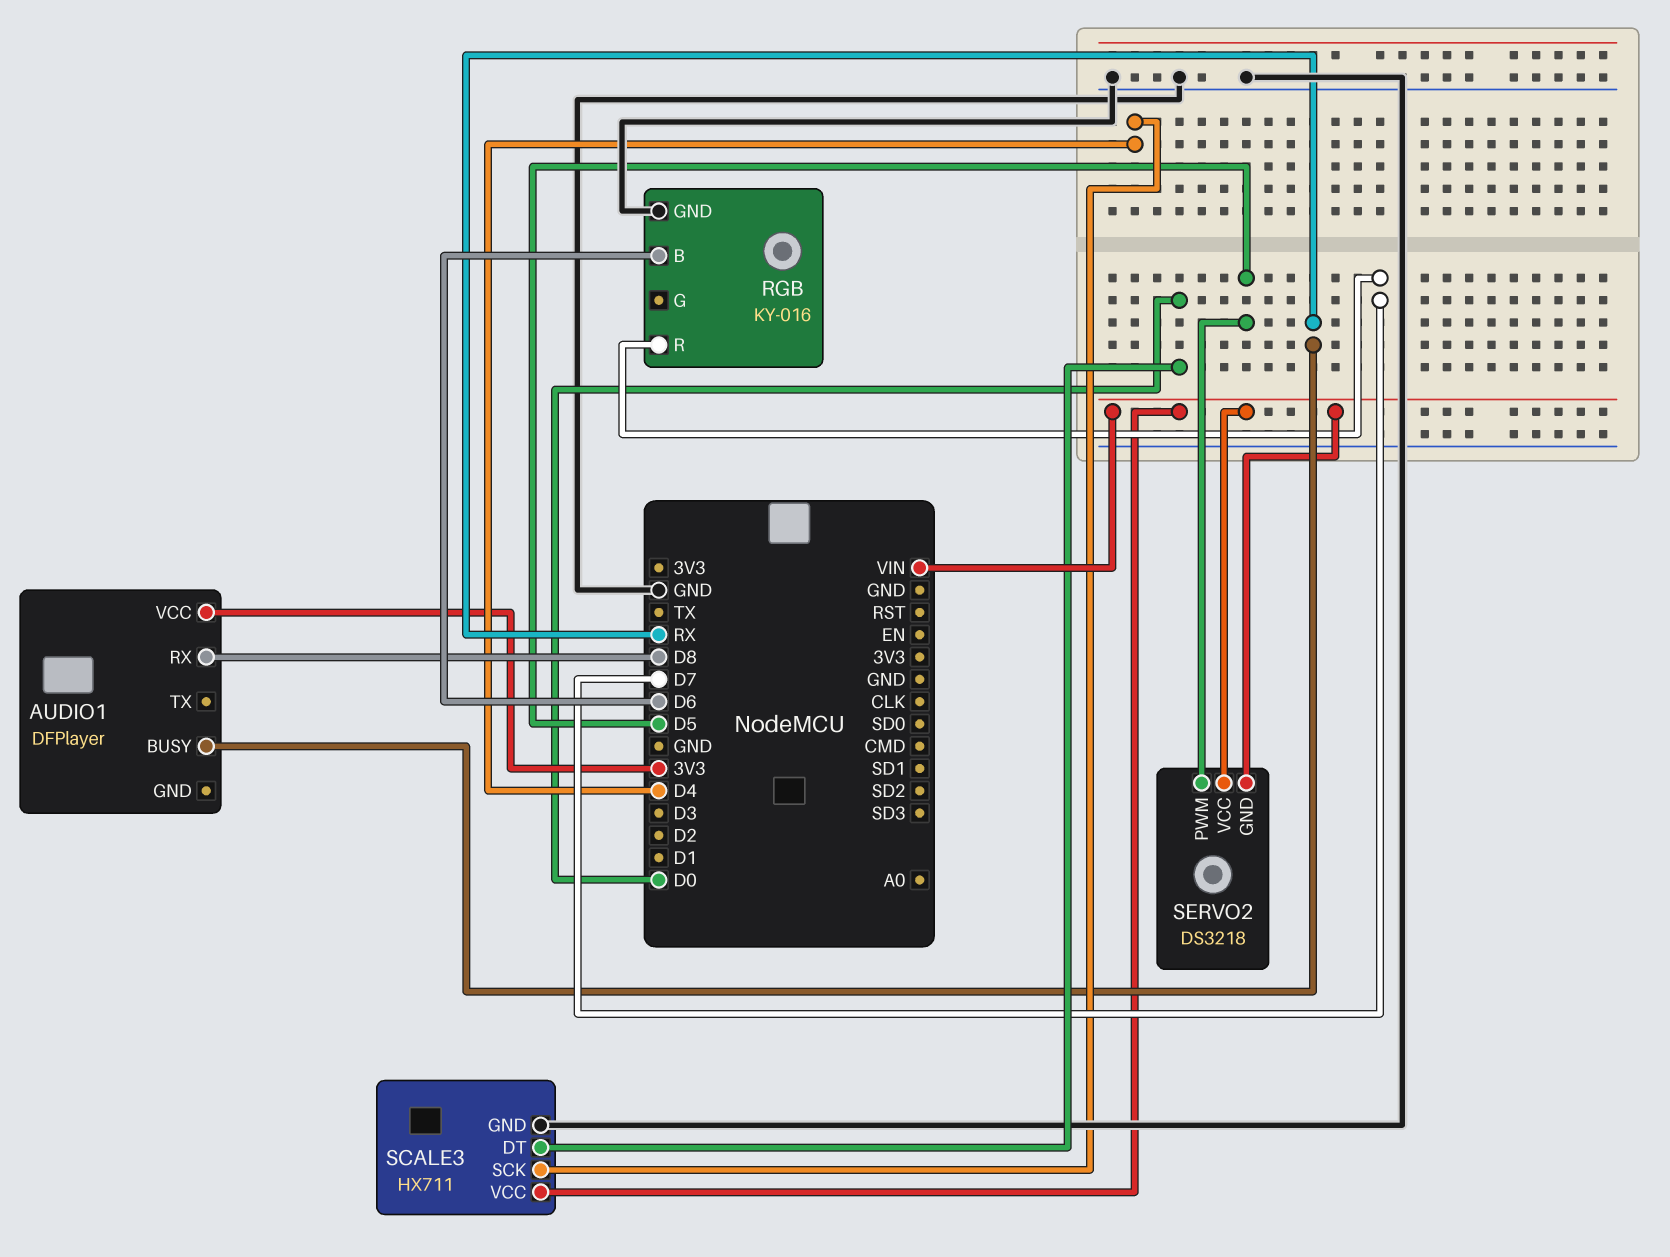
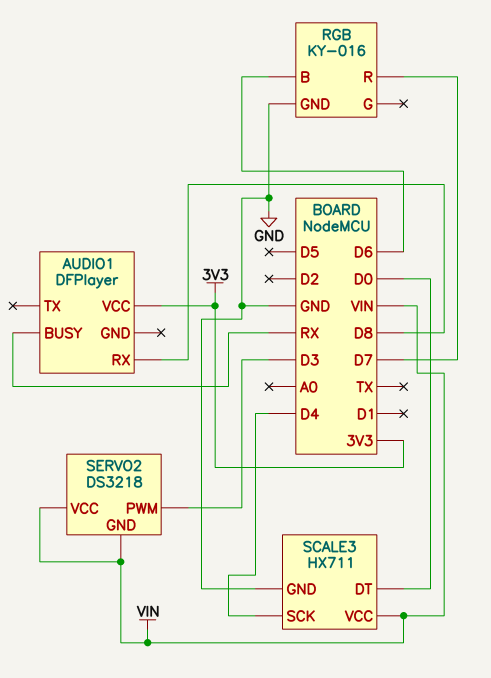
SERVO2 pin PWM: D5 -> D3

